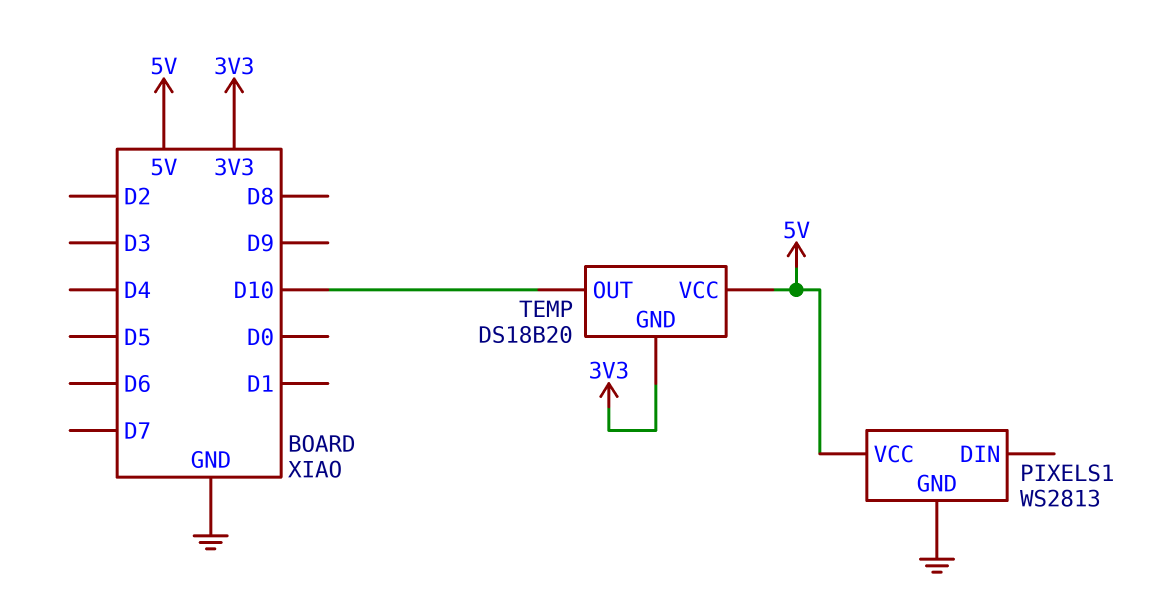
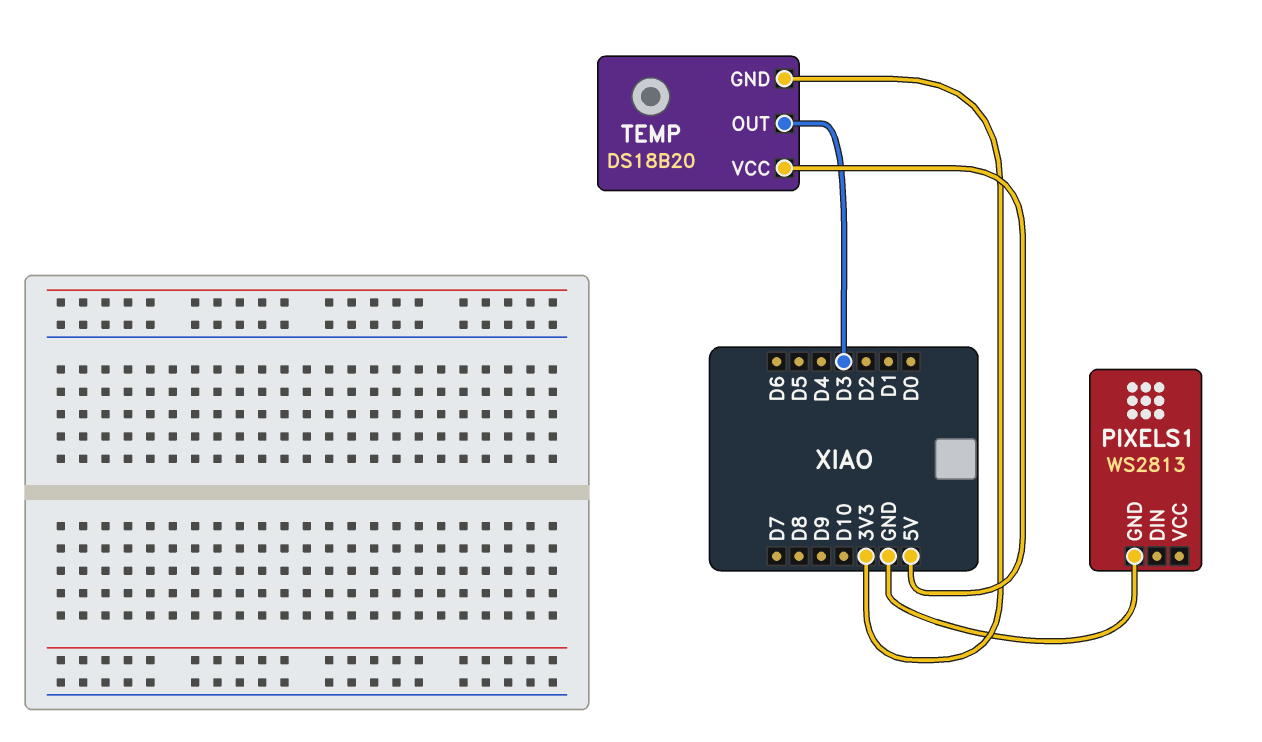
PIXELS1 pin VCC: 5V -> none
TEMP pin OUT: D10 -> D3

